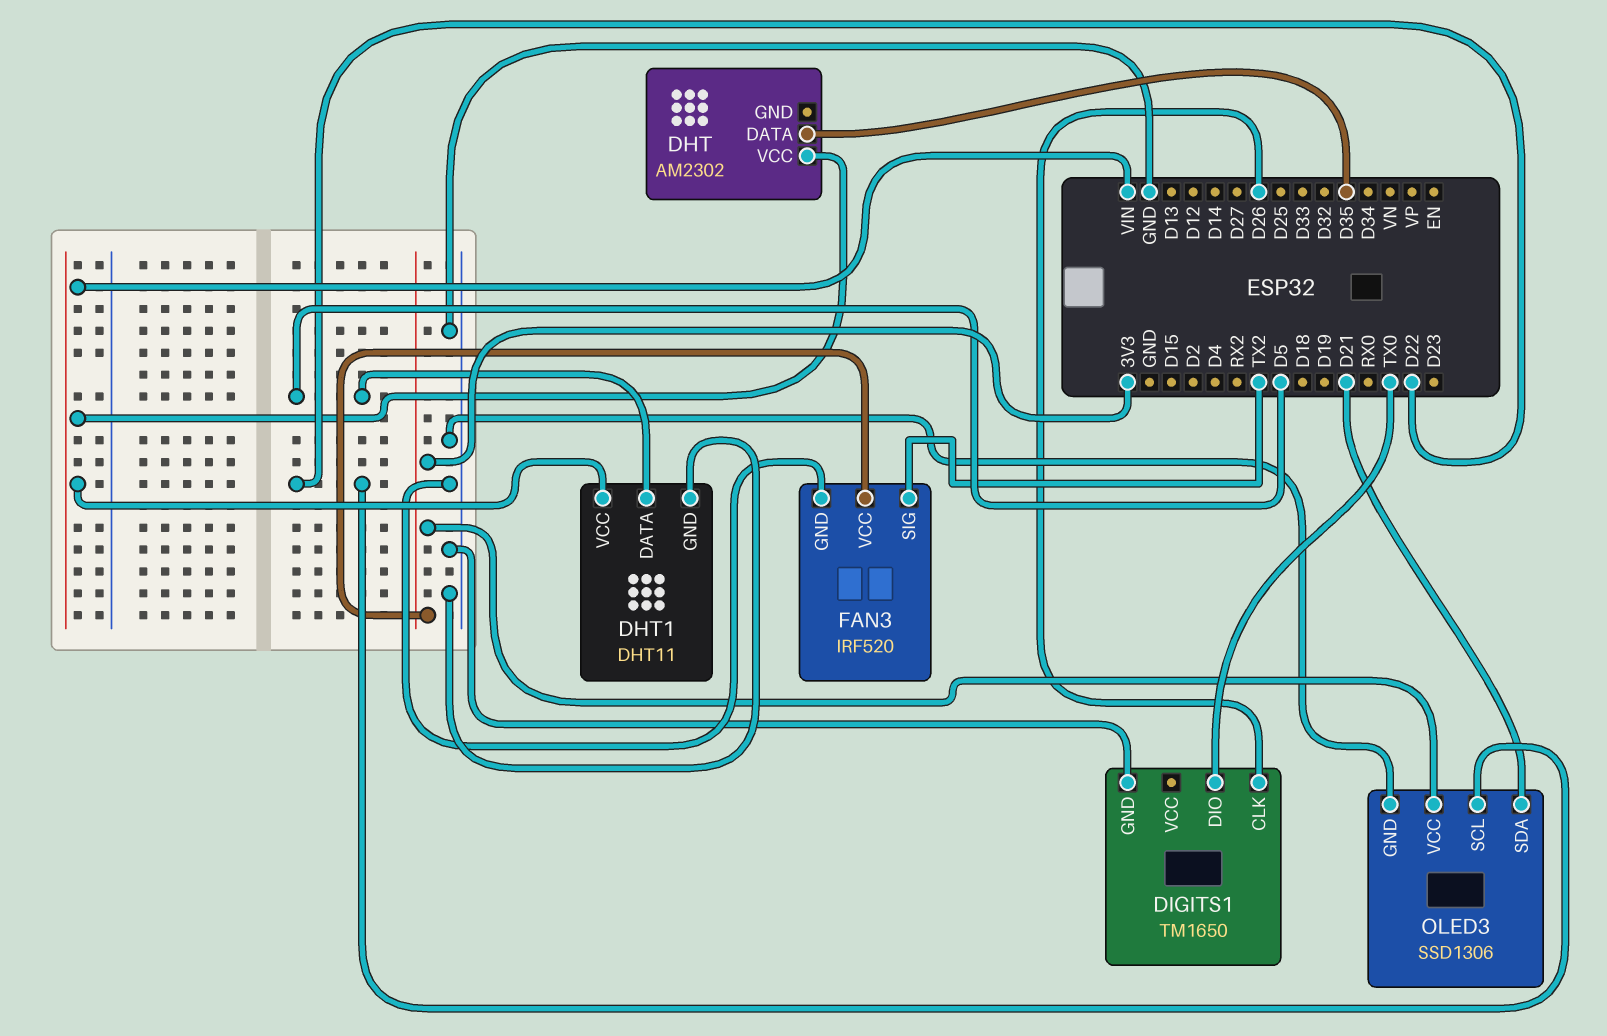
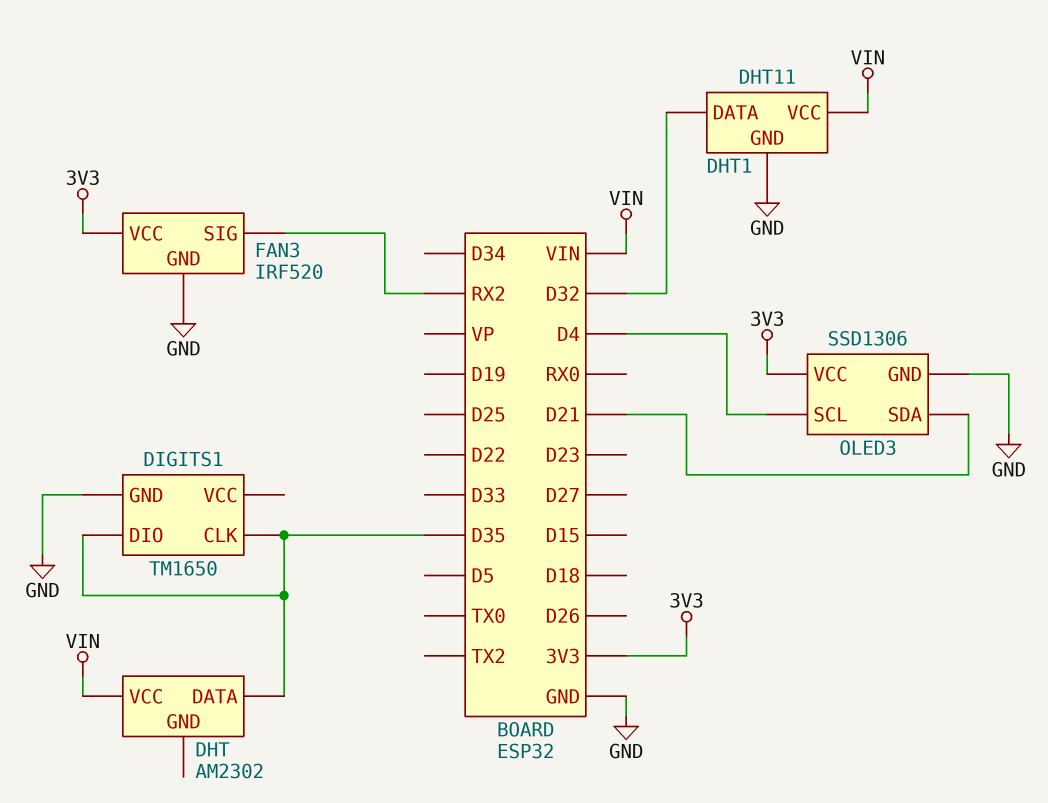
DHT1 pin DATA: D5 -> D32
DIGITS1 pin CLK: D26 -> D35
DIGITS1 pin DIO: TX0 -> D35
FAN3 pin SIG: TX2 -> RX2
OLED3 pin SCL: D22 -> D4

